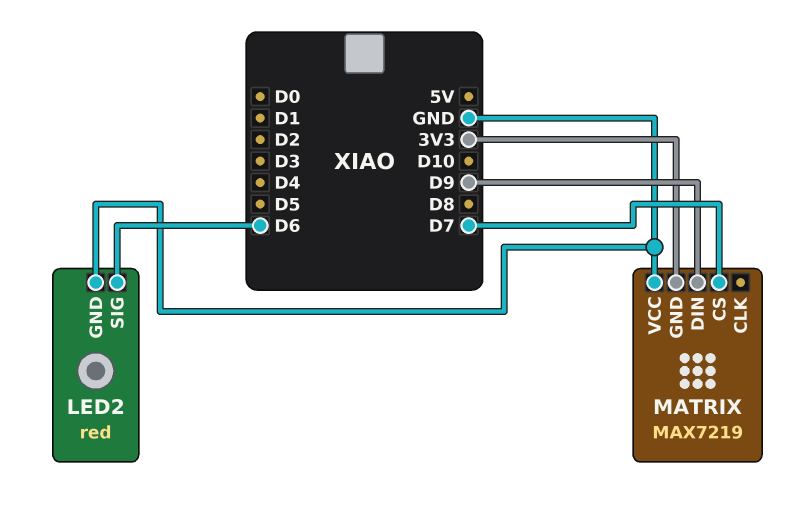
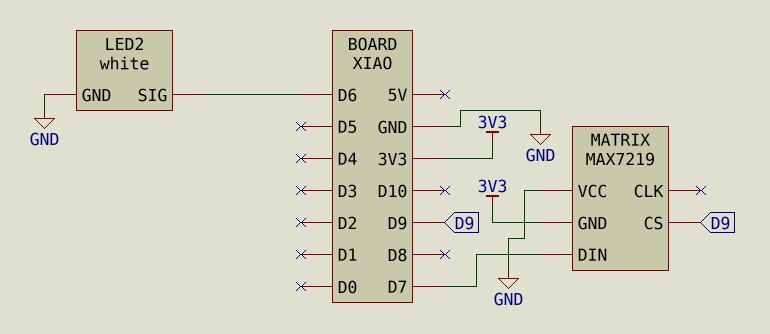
LED2: red -> white
MATRIX pin CS: D7 -> D9
MATRIX pin DIN: D9 -> D7

